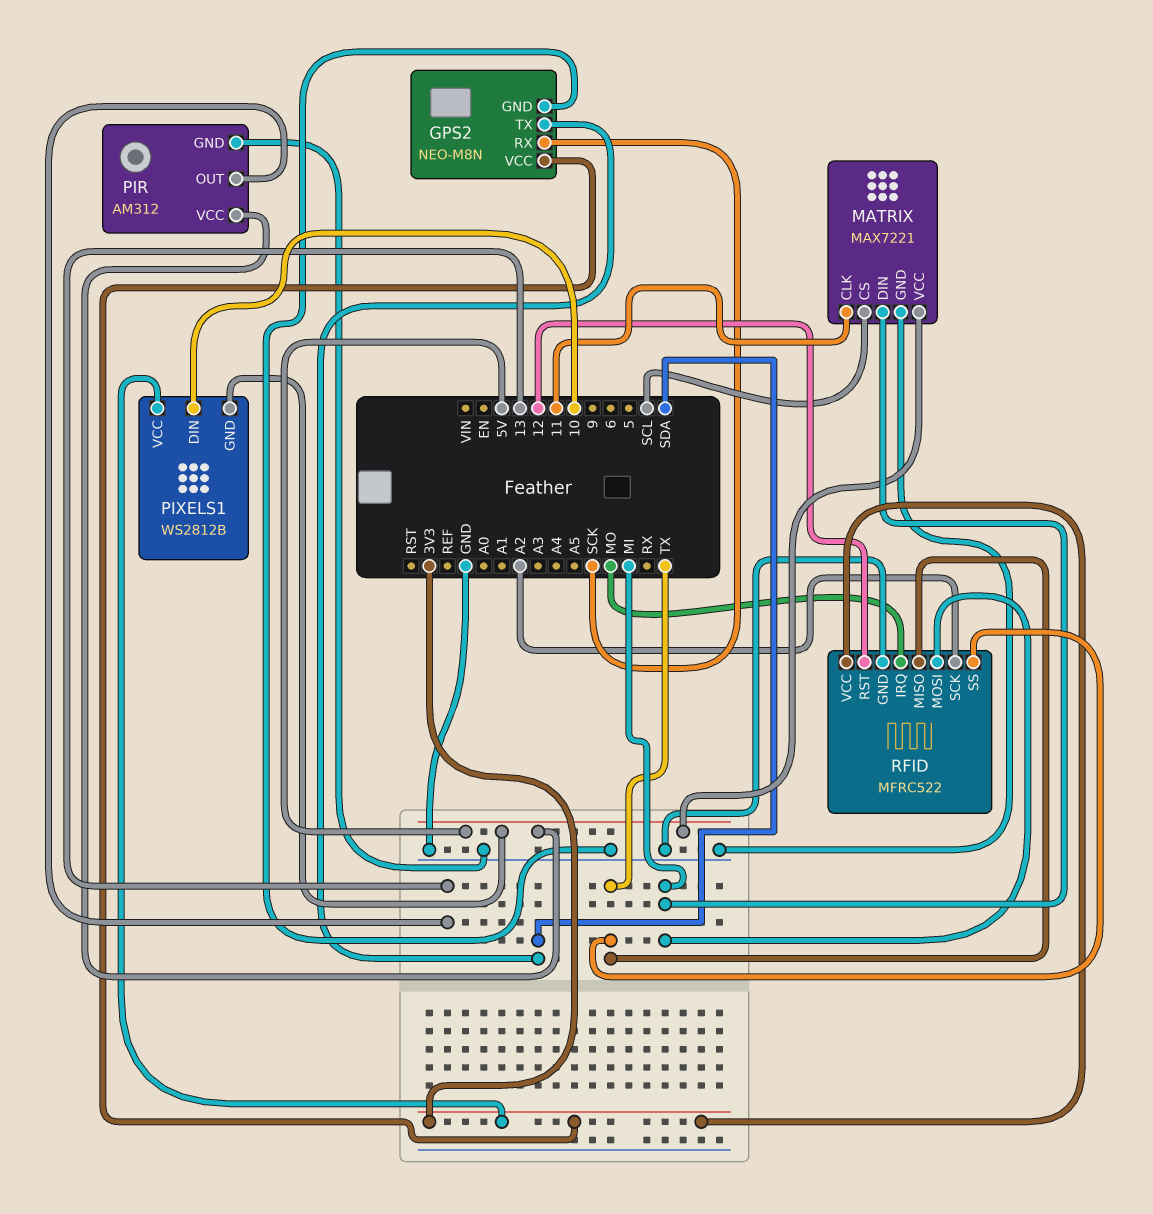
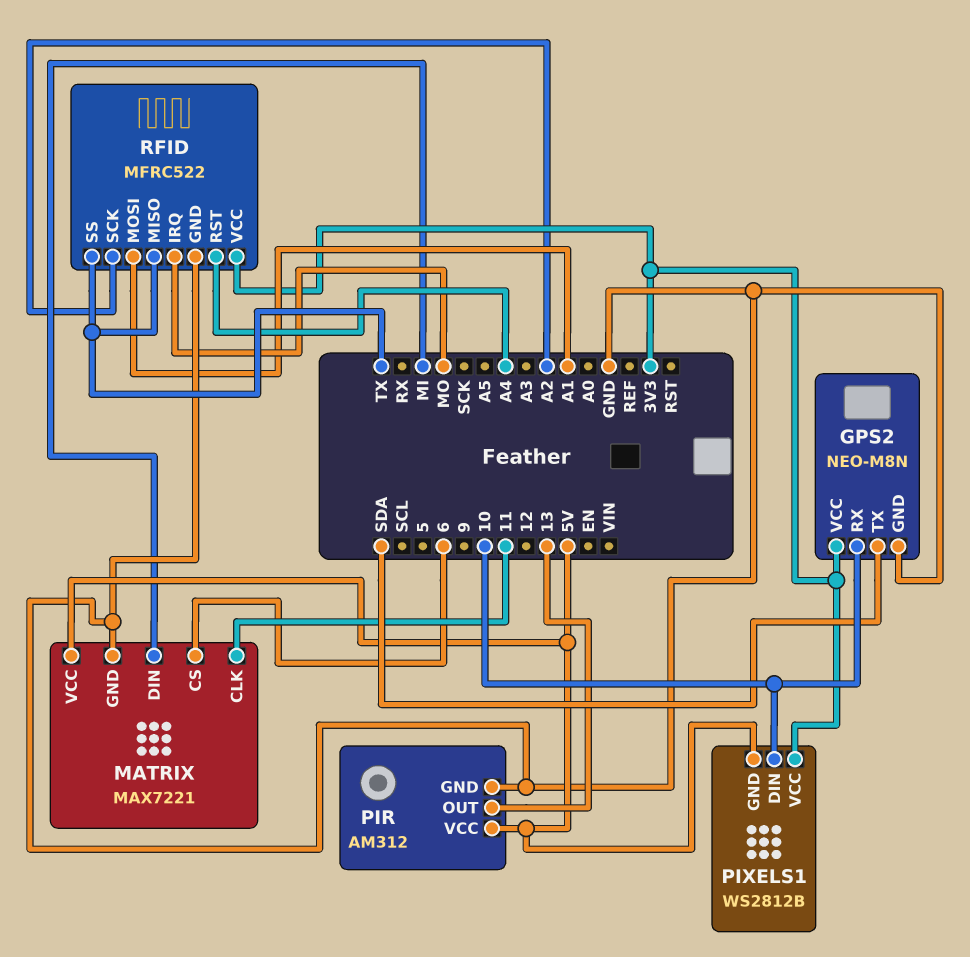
GPS2 pin RX: SCK -> 10
MATRIX pin CS: SCL -> 6
RFID pin MOSI: MI -> A1
RFID pin RST: 12 -> A4

